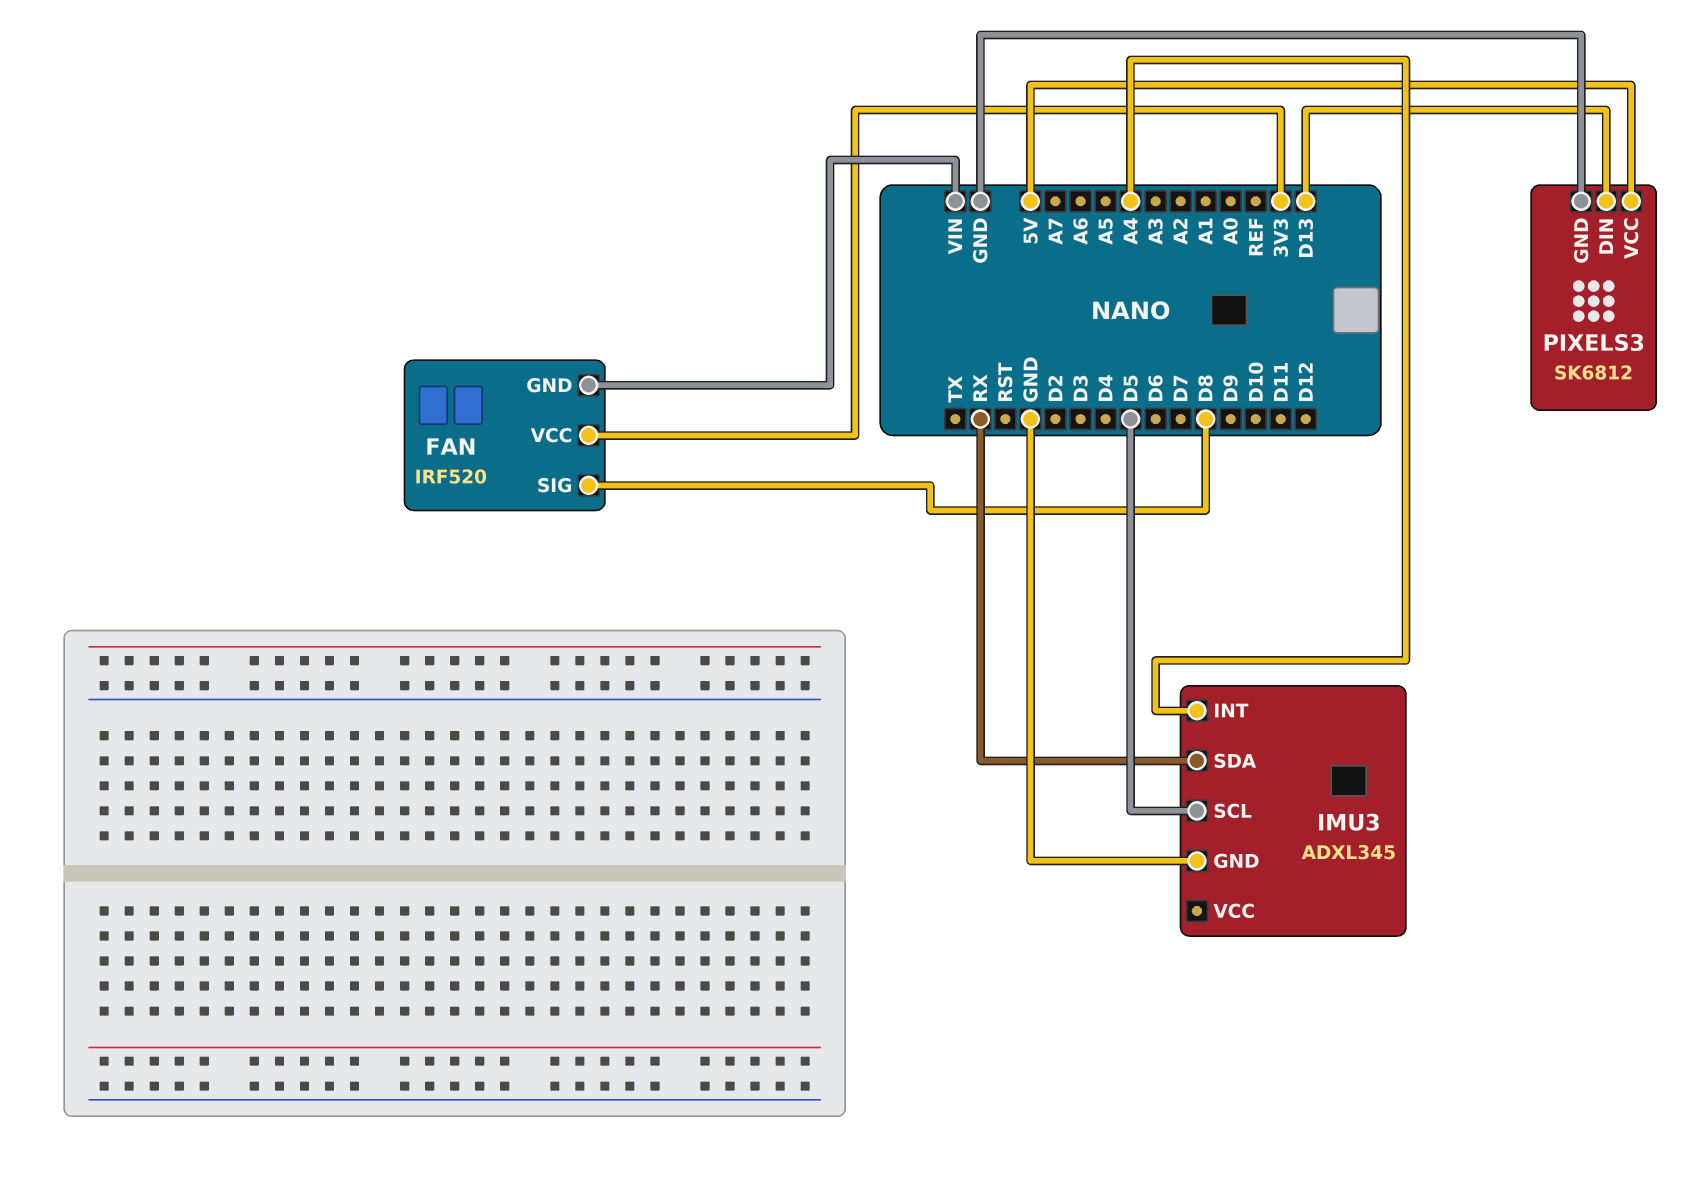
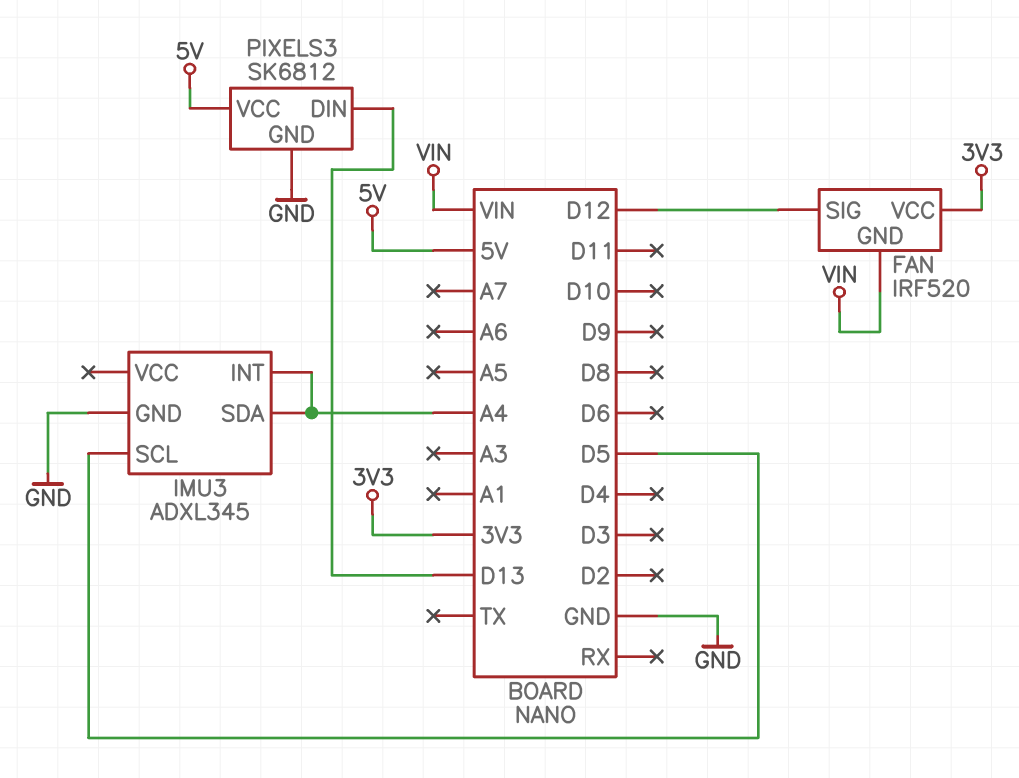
FAN pin SIG: D8 -> D12
IMU3 pin SDA: RX -> A4

